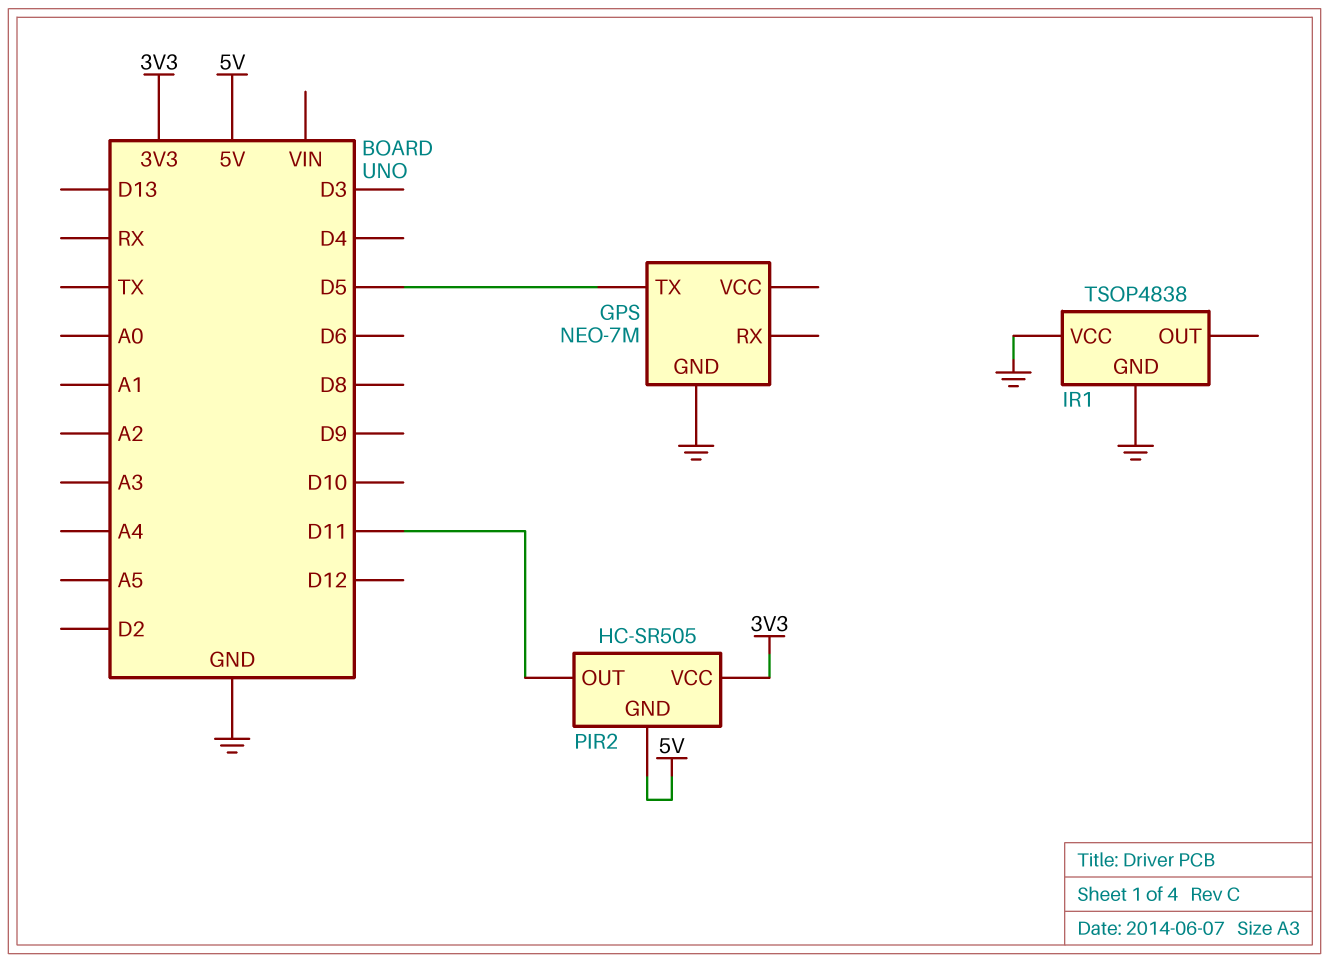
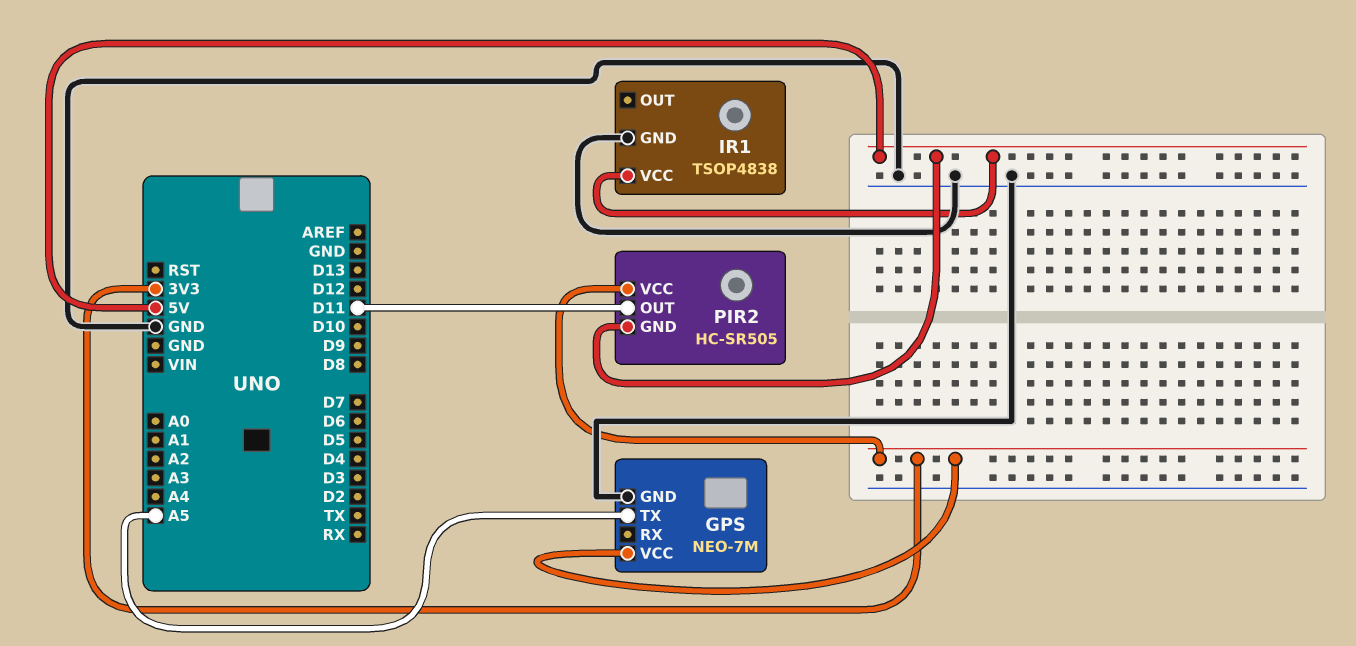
GPS pin TX: D5 -> A5
GPS pin VCC: none -> 3V3
IR1 pin VCC: GND -> 5V

